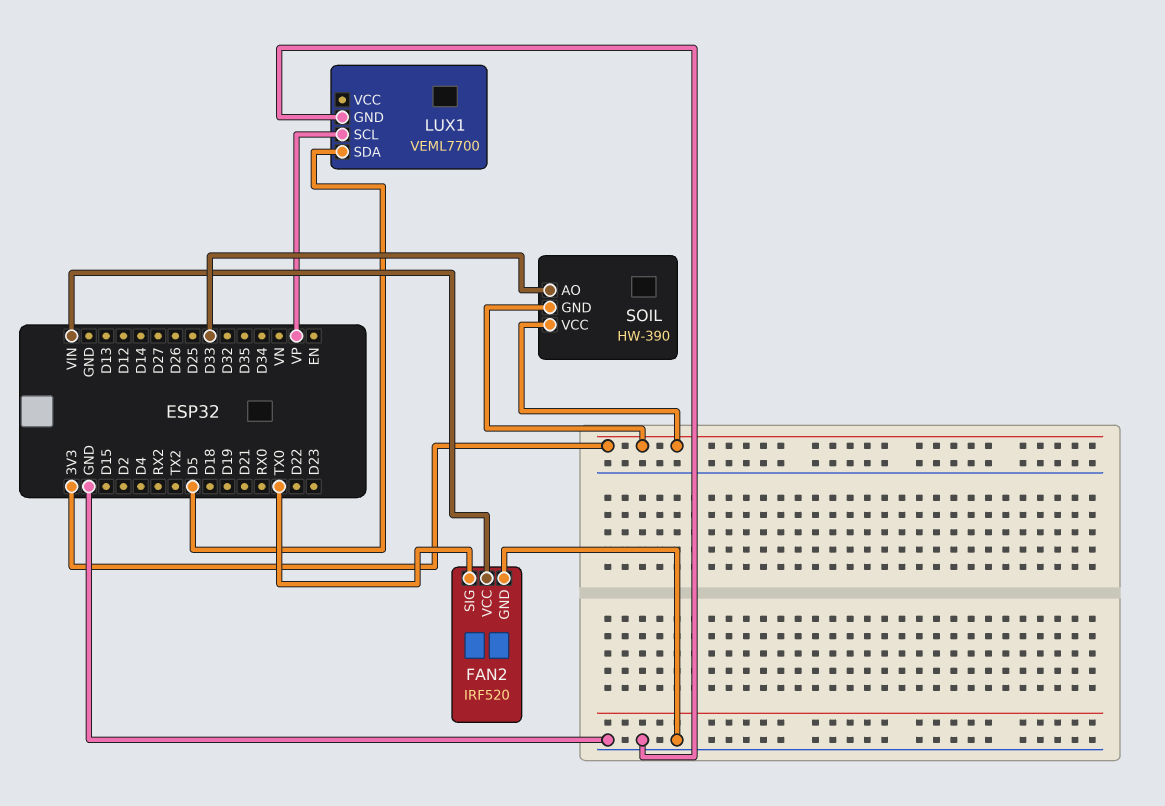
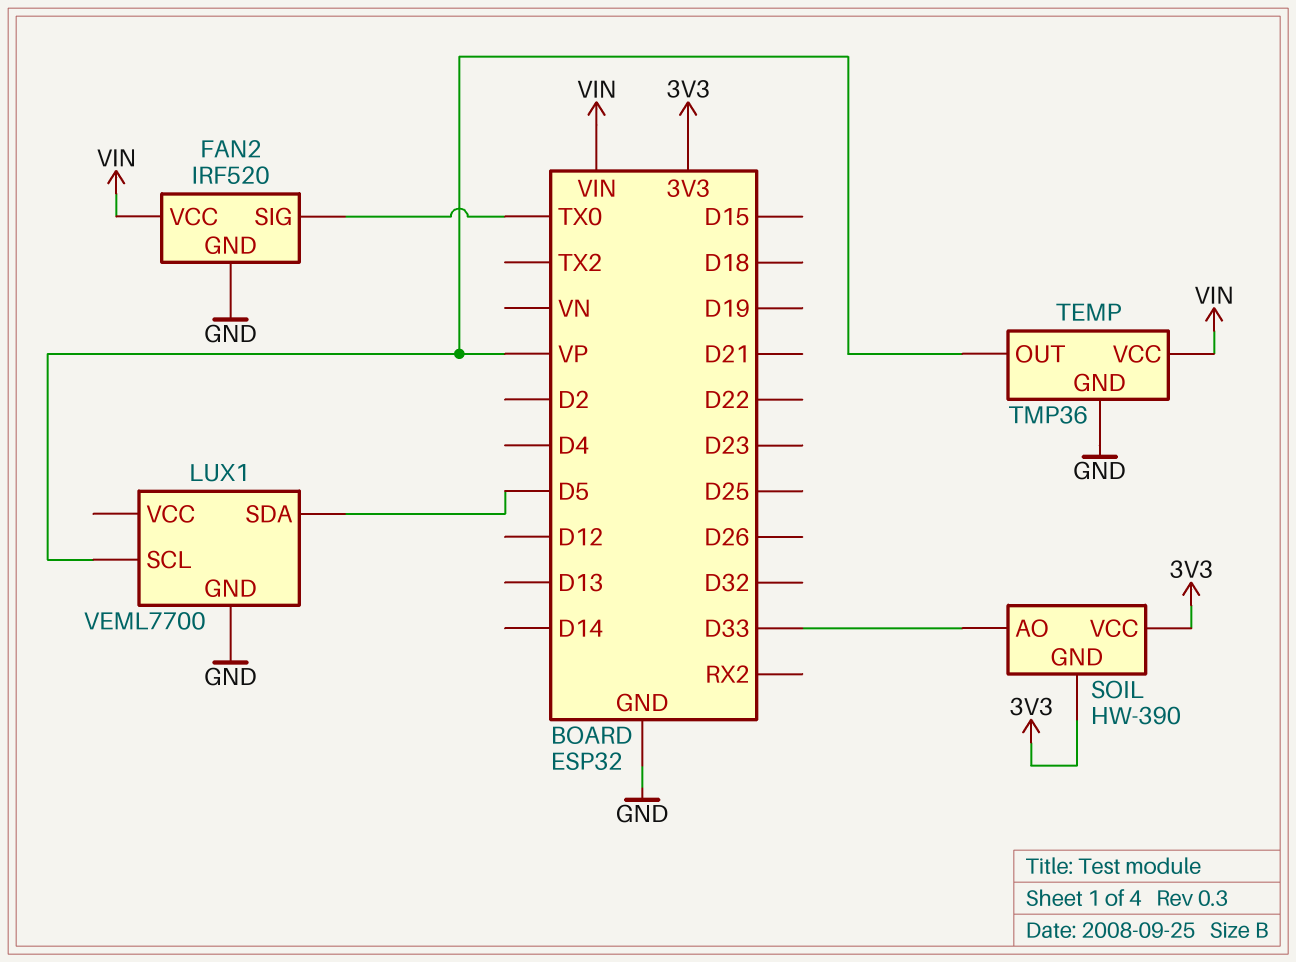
TEMP: none -> TMP36
TEMP pin GND: none -> GND
TEMP pin OUT: none -> VP
TEMP pin VCC: none -> VIN

